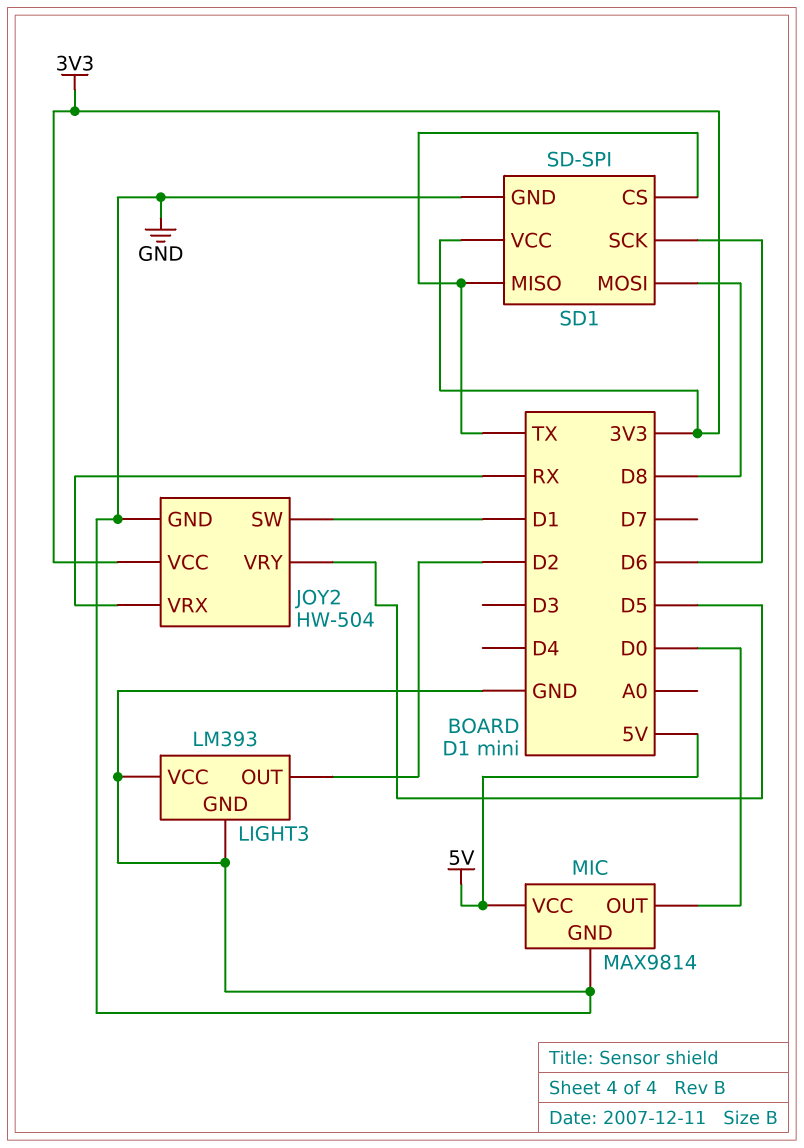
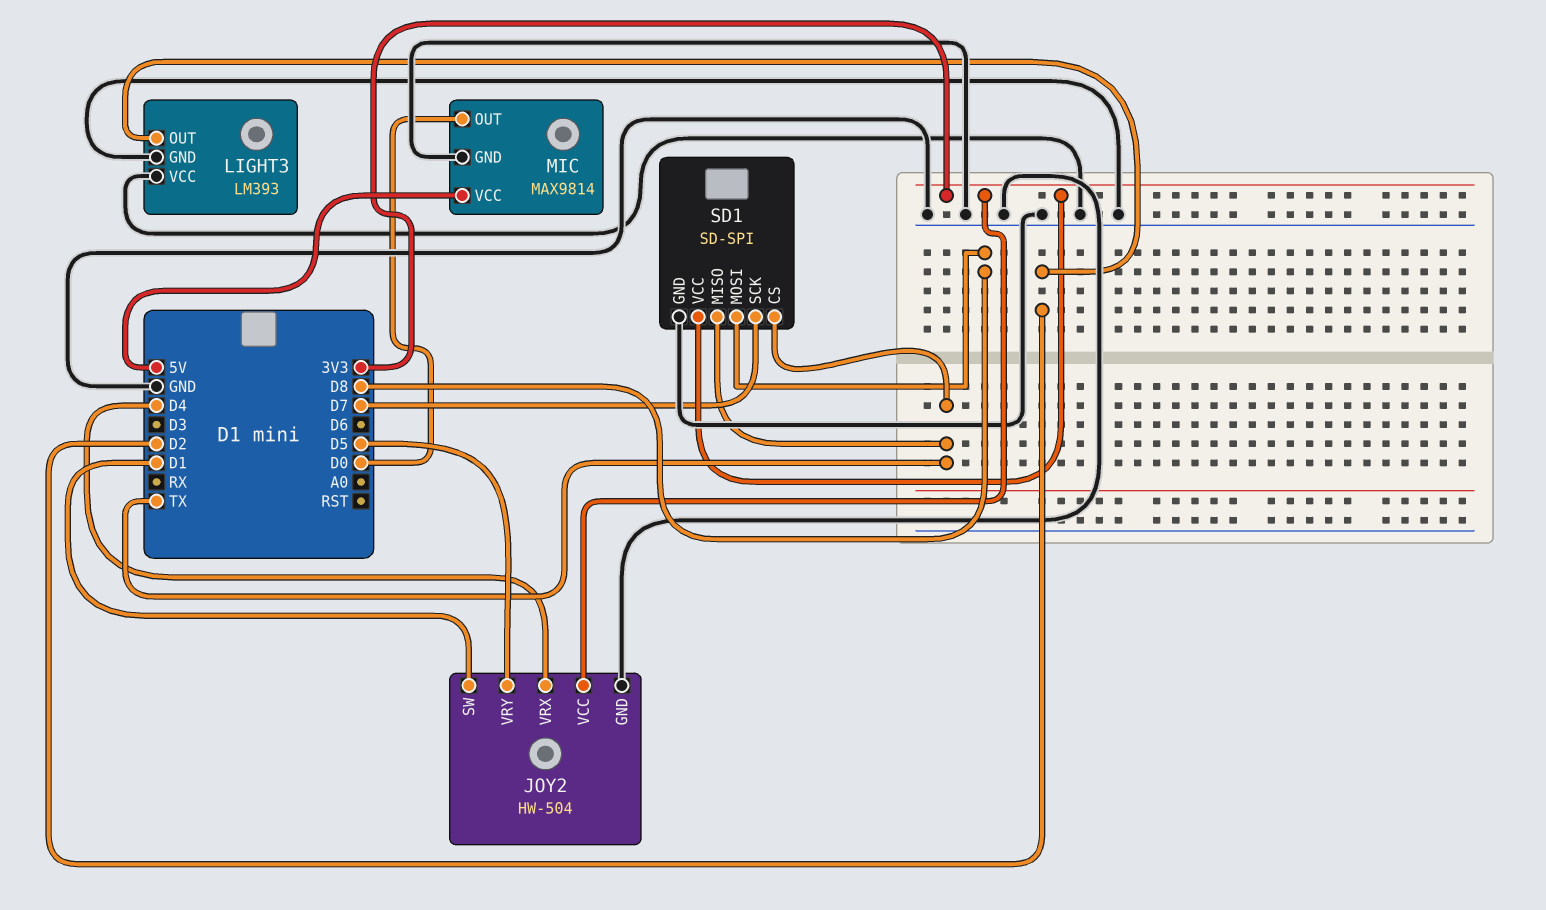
JOY2 pin VRX: RX -> D4
SD1 pin SCK: D6 -> D7

